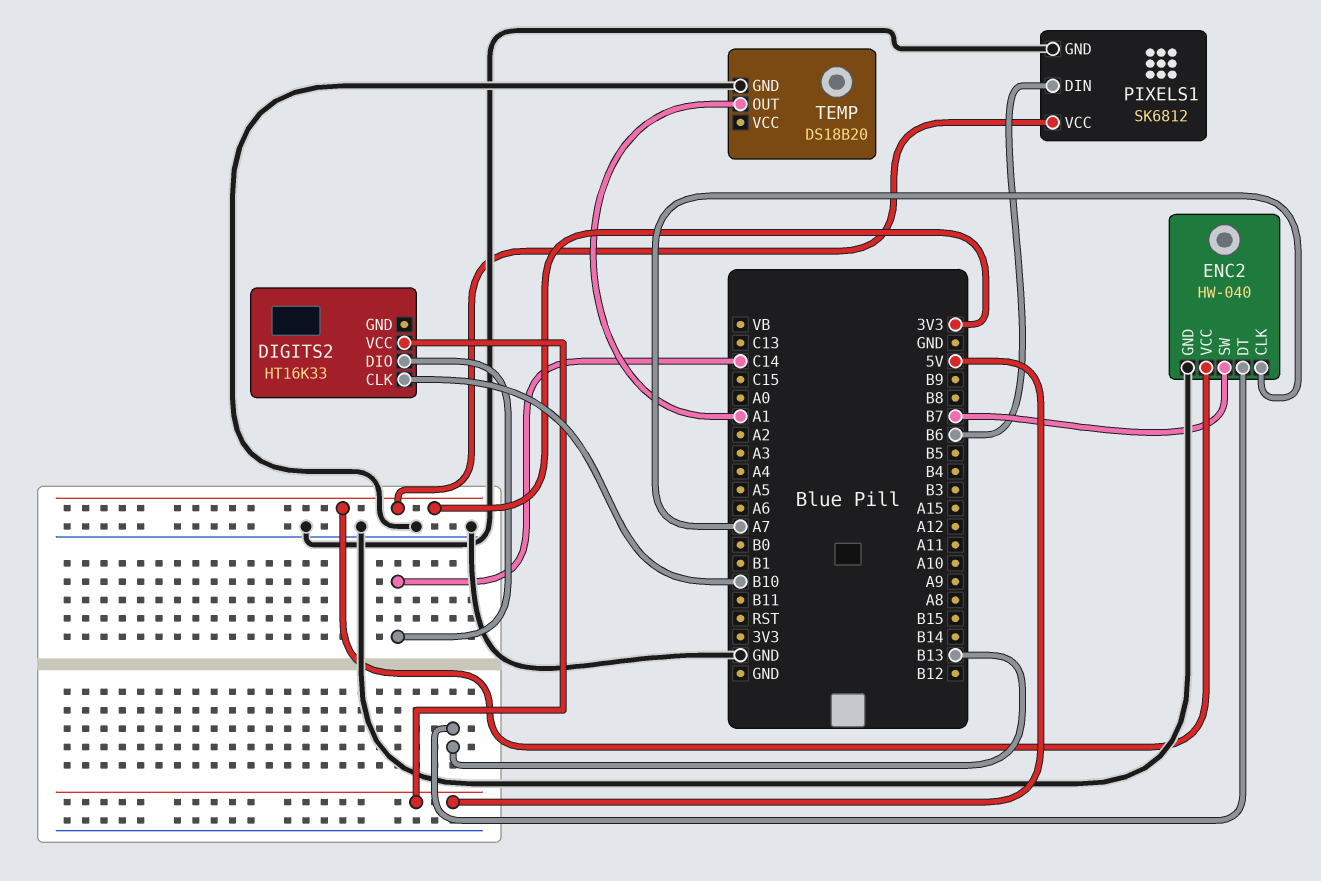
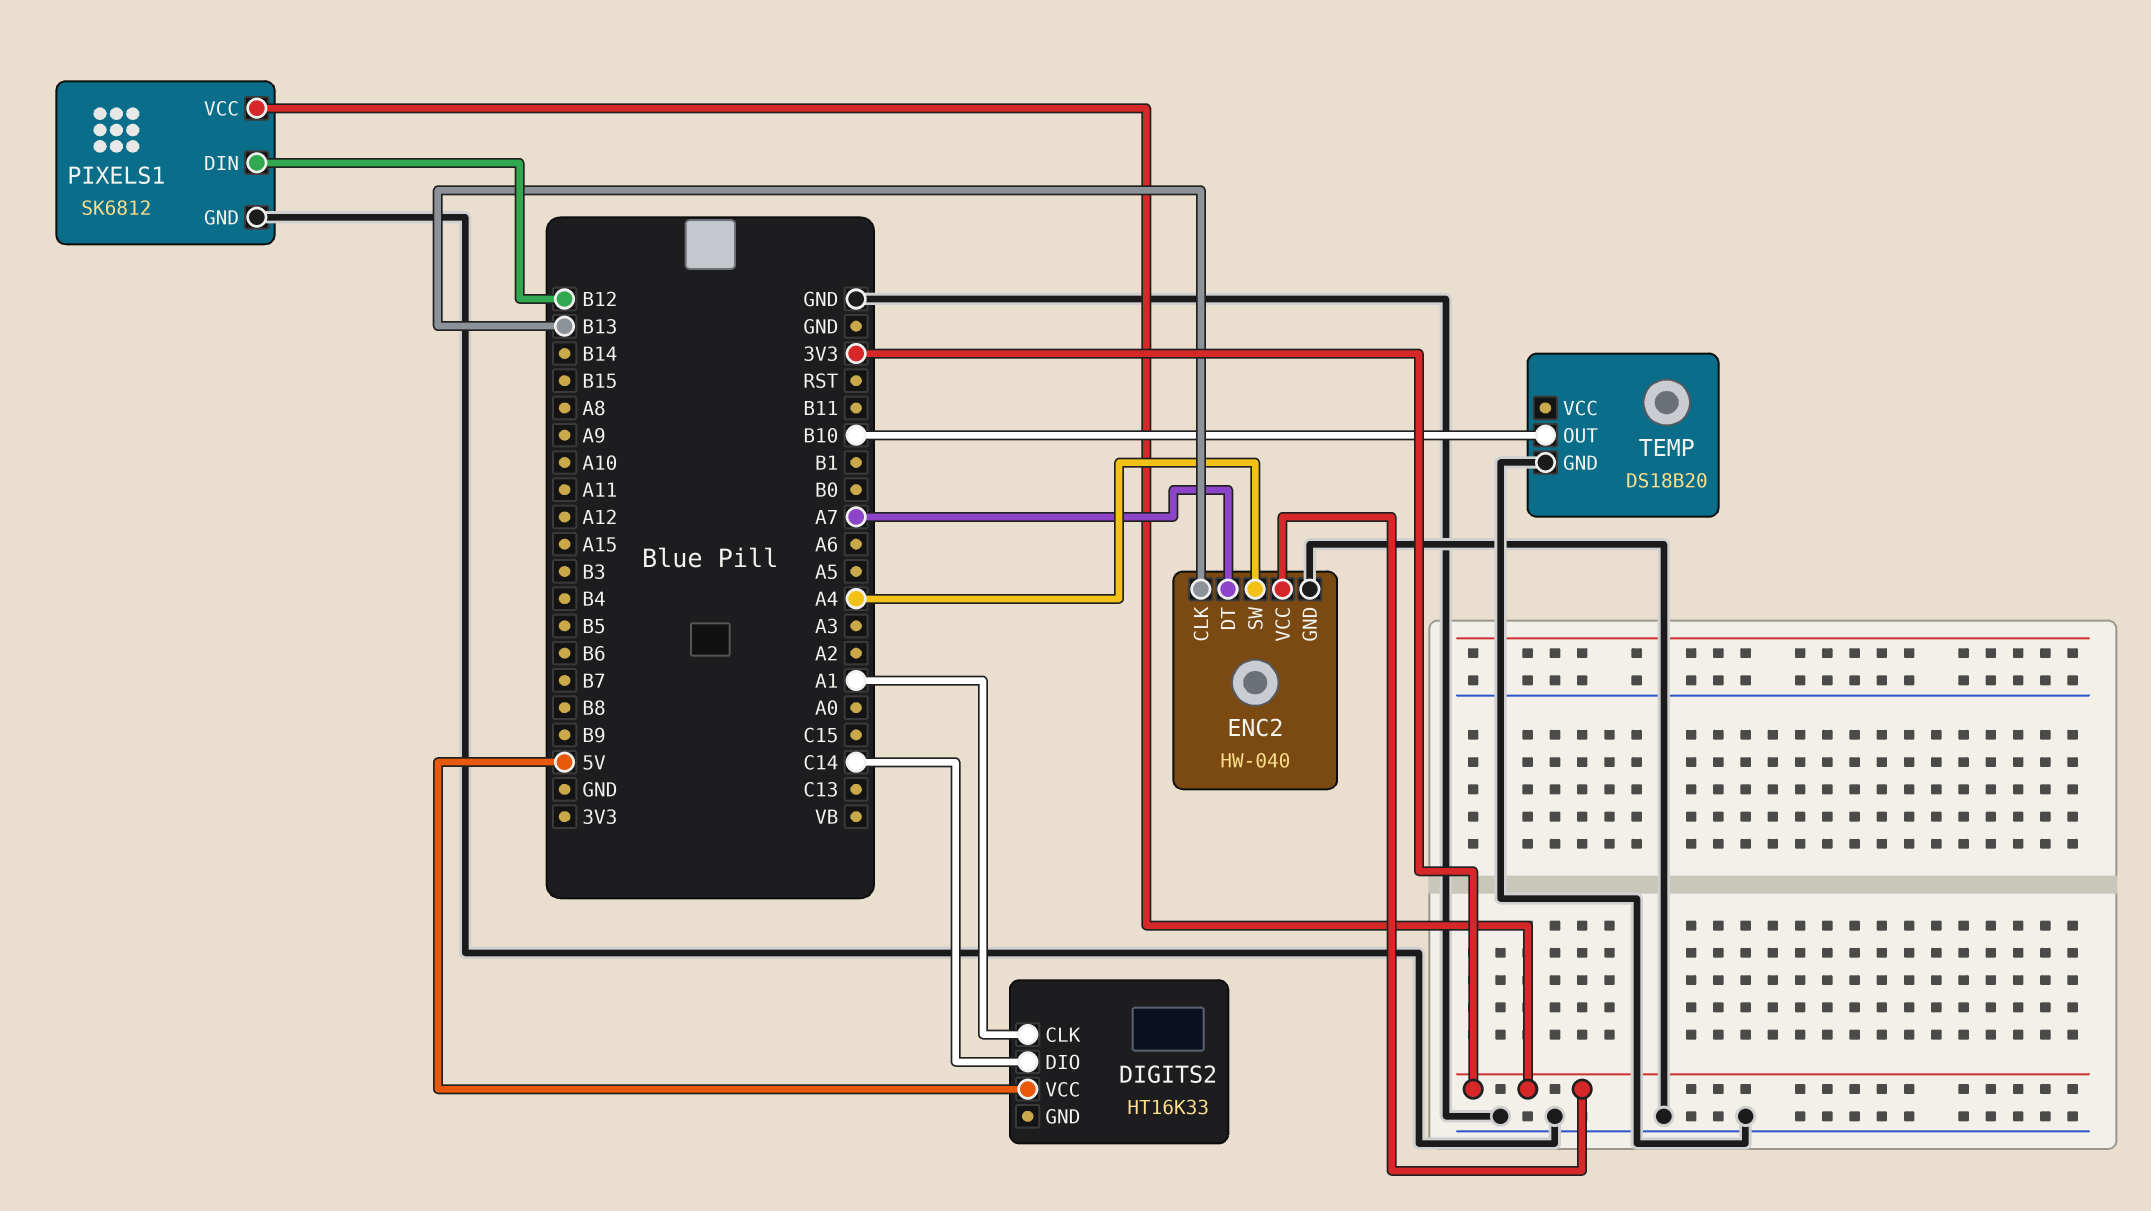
DIGITS2 pin CLK: B10 -> A1
ENC2 pin CLK: A7 -> B13
ENC2 pin DT: B13 -> A7
ENC2 pin SW: B7 -> A4
PIXELS1 pin DIN: B6 -> B12
TEMP pin OUT: A1 -> B10

